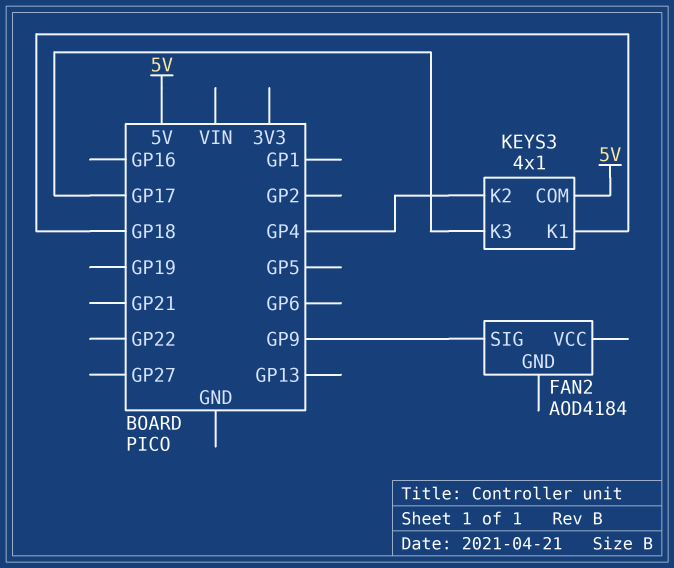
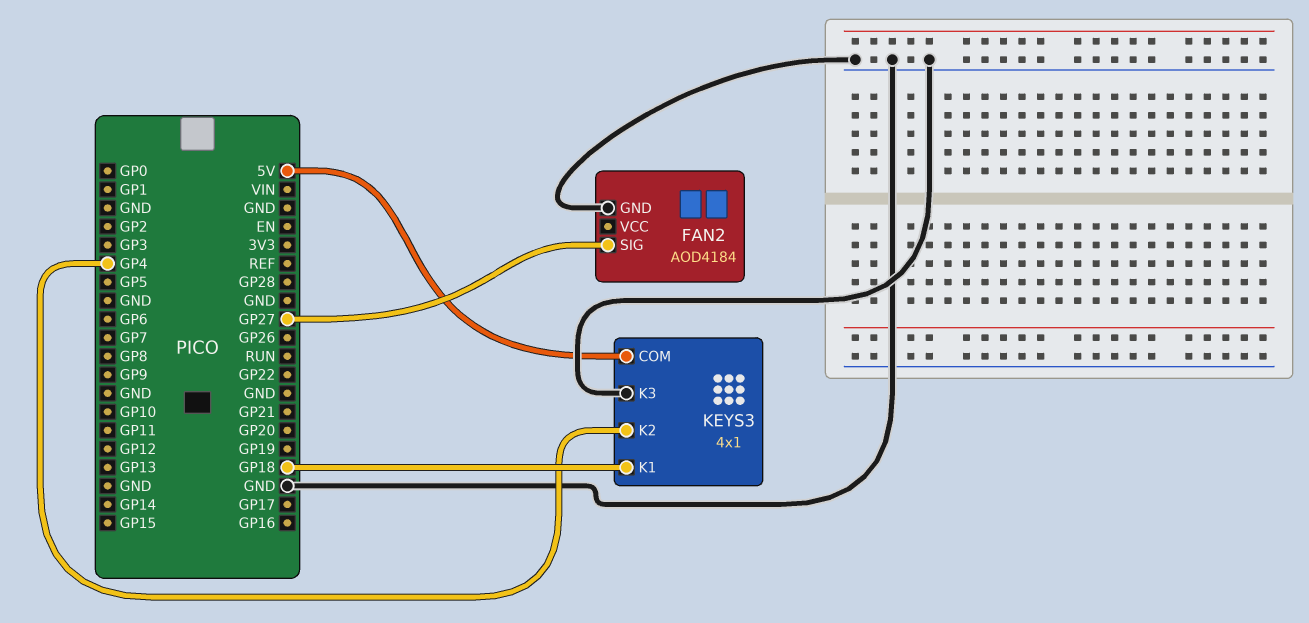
FAN2 pin GND: none -> GND
FAN2 pin SIG: GP9 -> GP27
KEYS3 pin K3: GP17 -> GND

